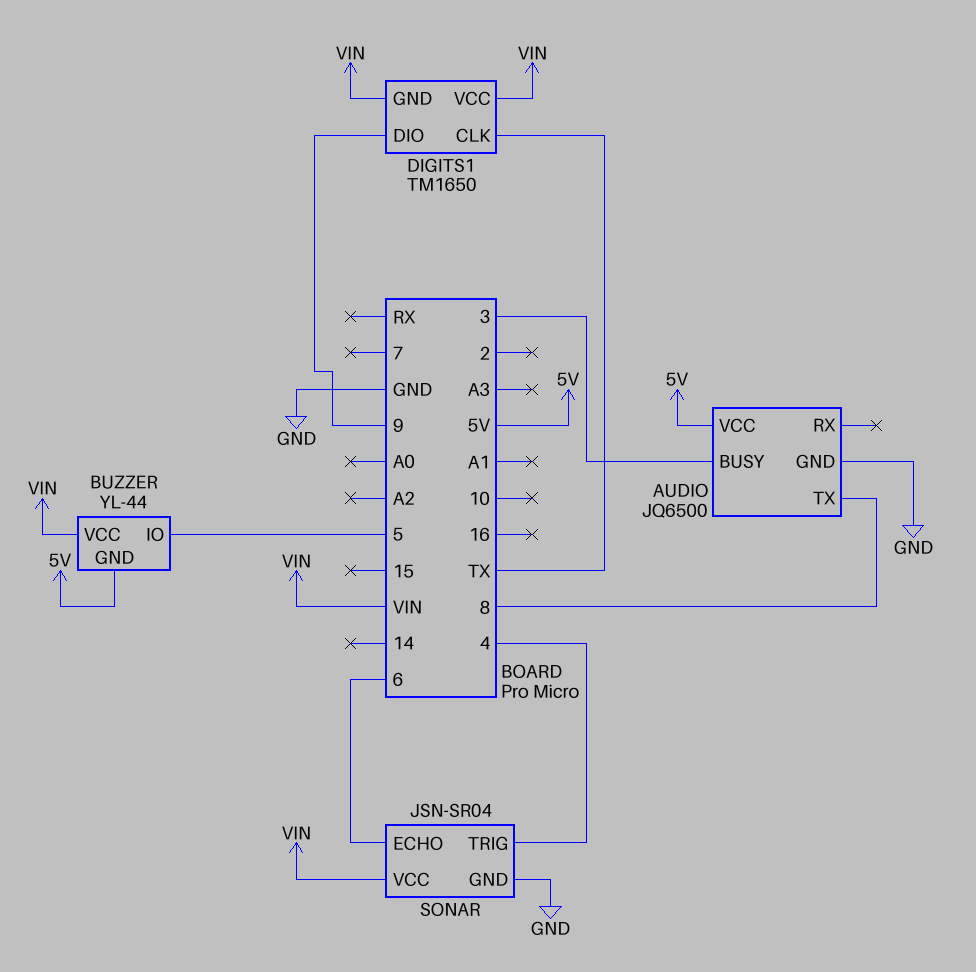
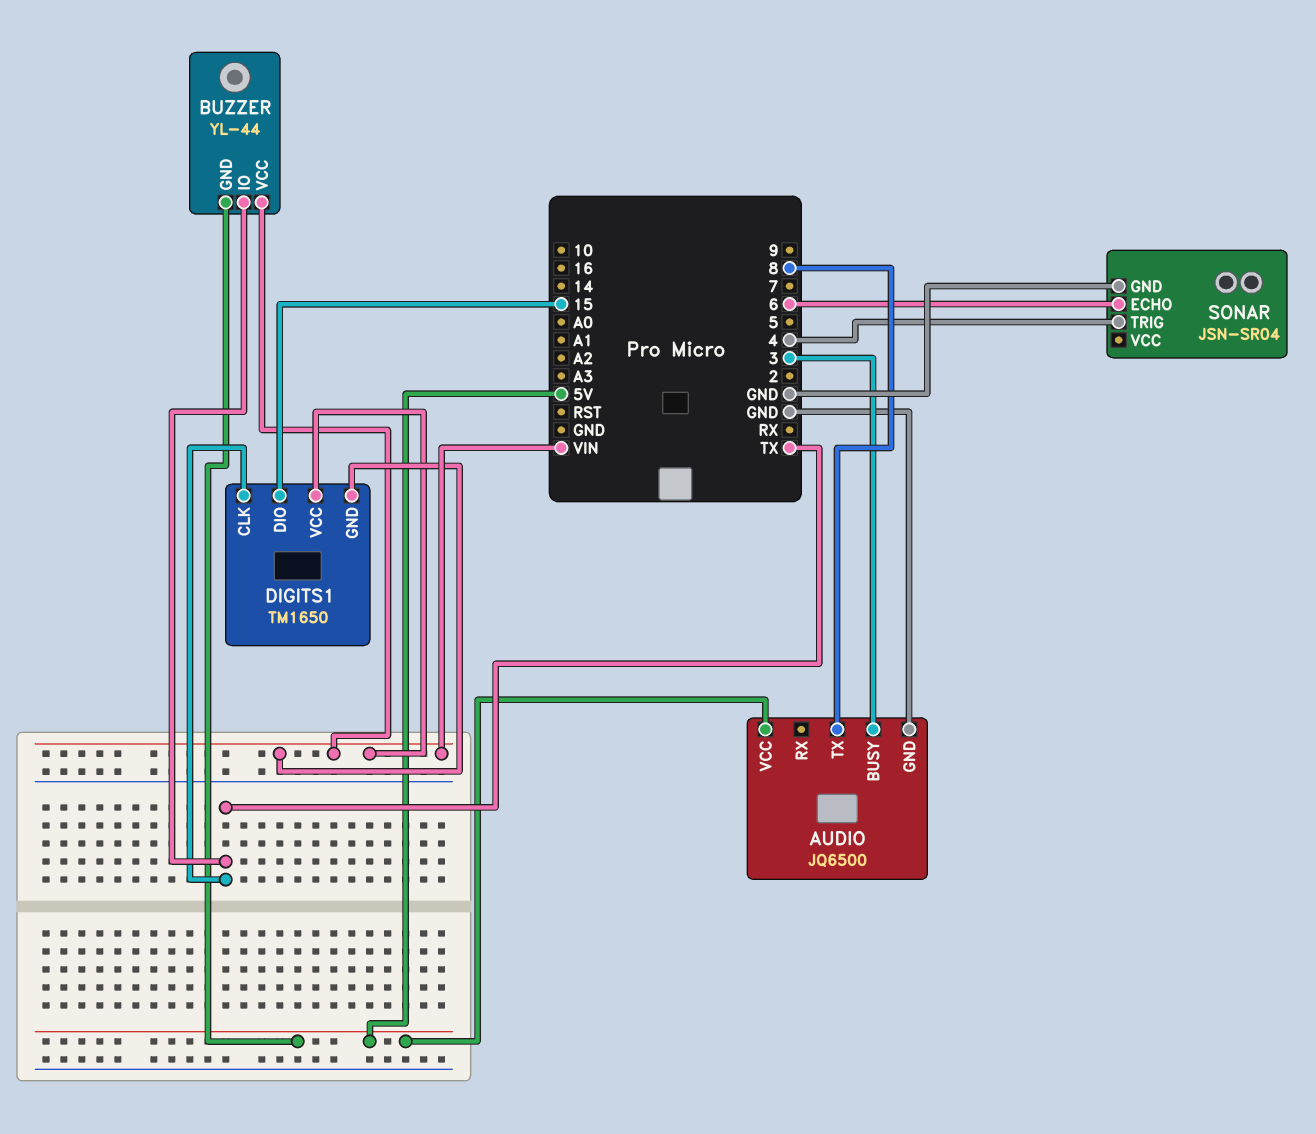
BUZZER pin IO: 5 -> TX
DIGITS1 pin DIO: 9 -> 15
SONAR pin VCC: VIN -> none

